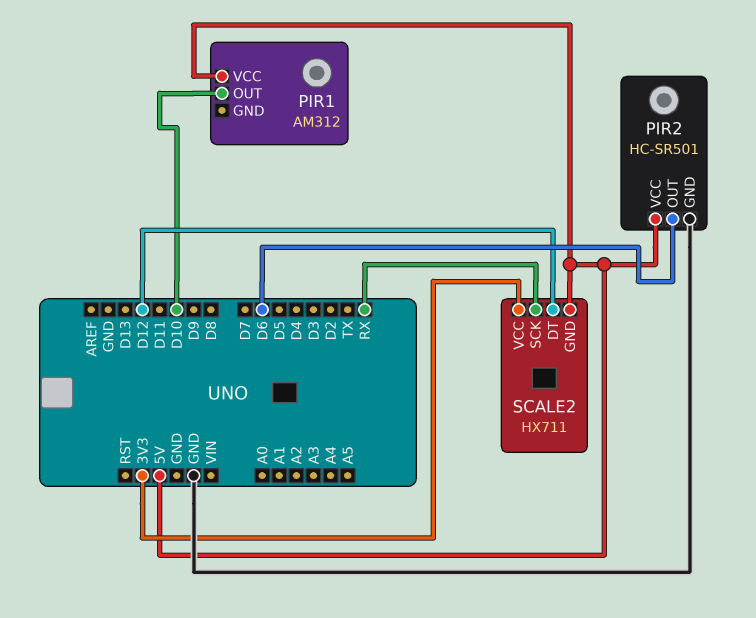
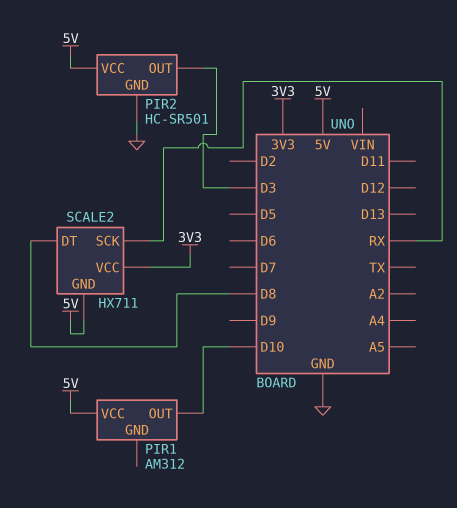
PIR2 pin OUT: D6 -> D3
SCALE2 pin DT: D12 -> D8

